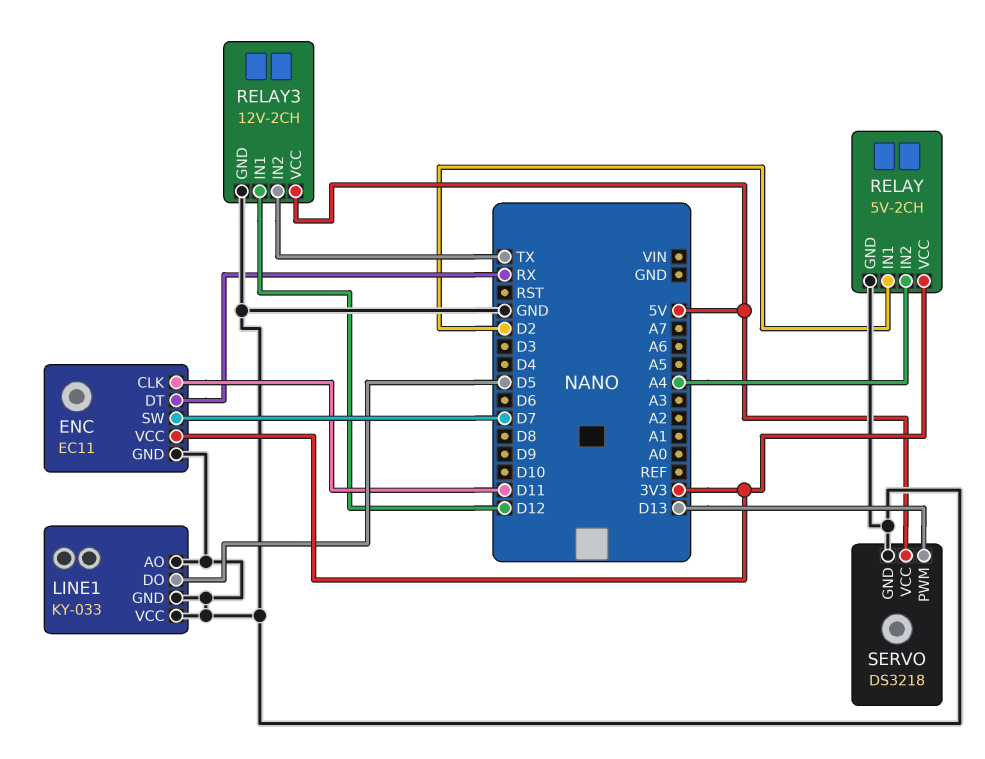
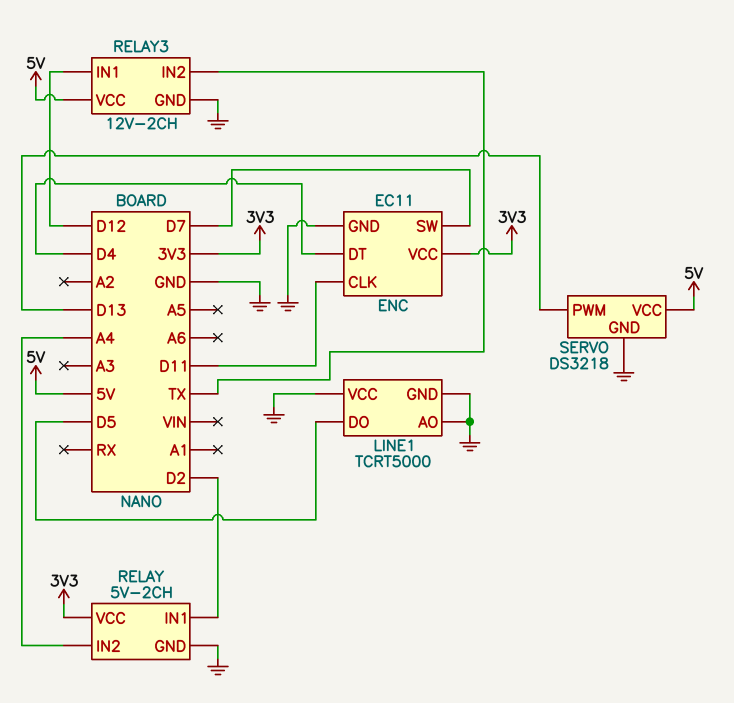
ENC pin DT: RX -> D4
LINE1: KY-033 -> TCRT5000

